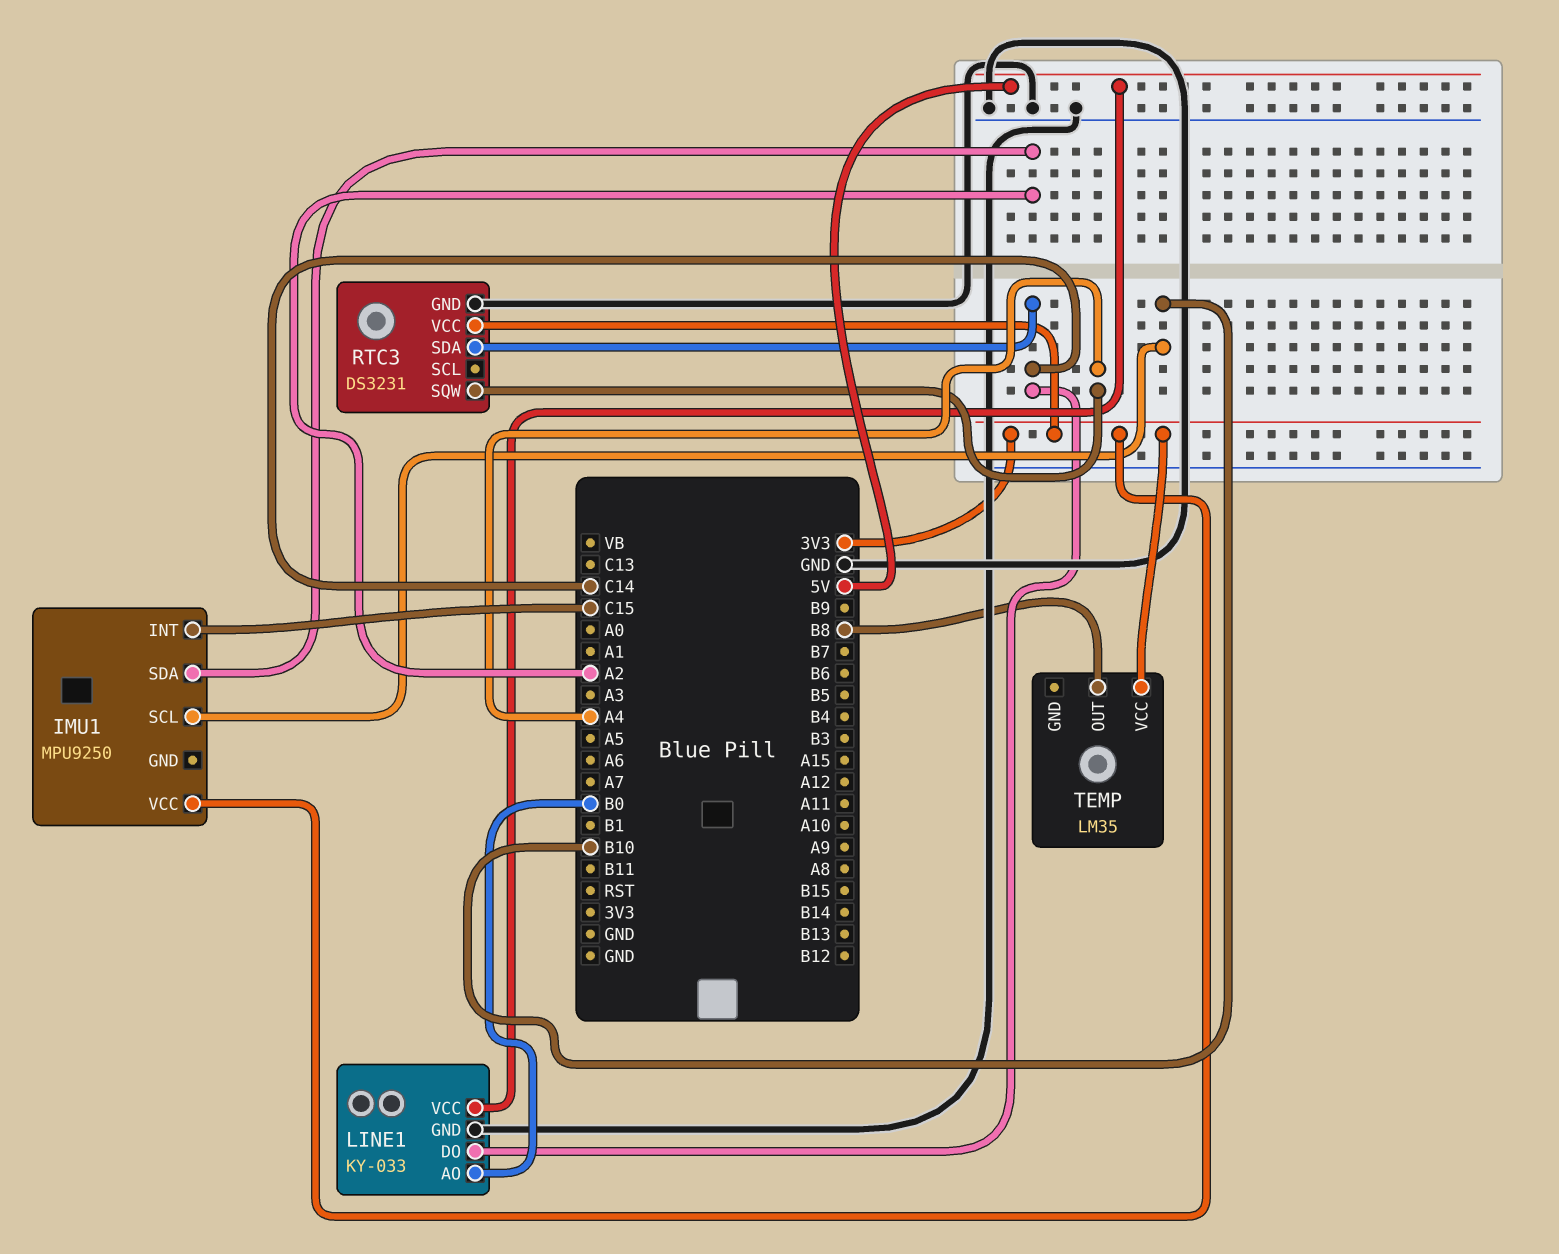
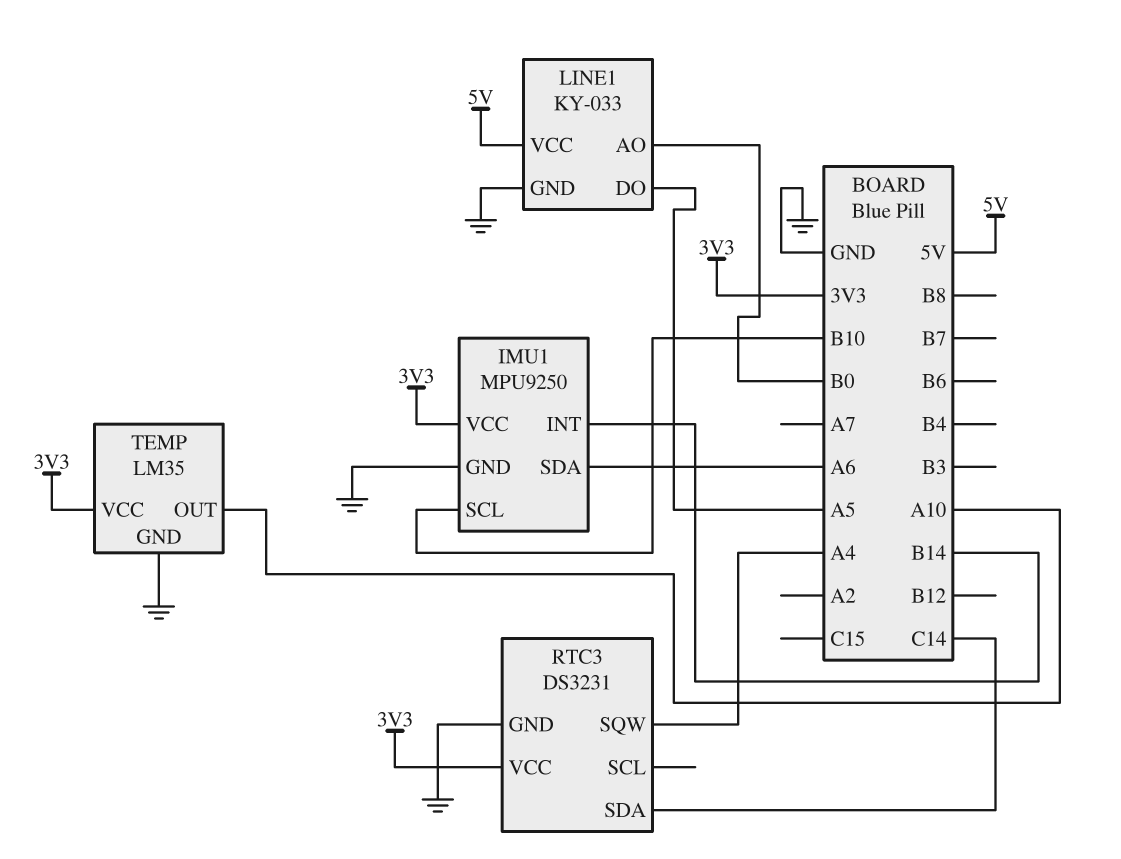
IMU1 pin GND: none -> GND
IMU1 pin INT: C15 -> B14
IMU1 pin SDA: A2 -> A6
LINE1 pin DO: C14 -> A5
TEMP pin GND: none -> GND
TEMP pin OUT: B8 -> A10

